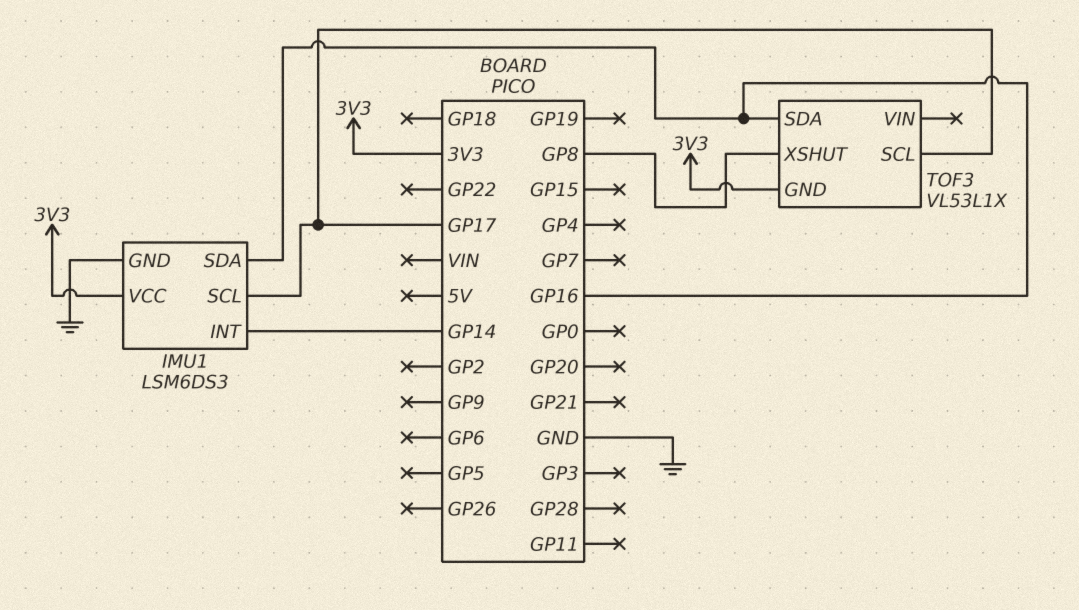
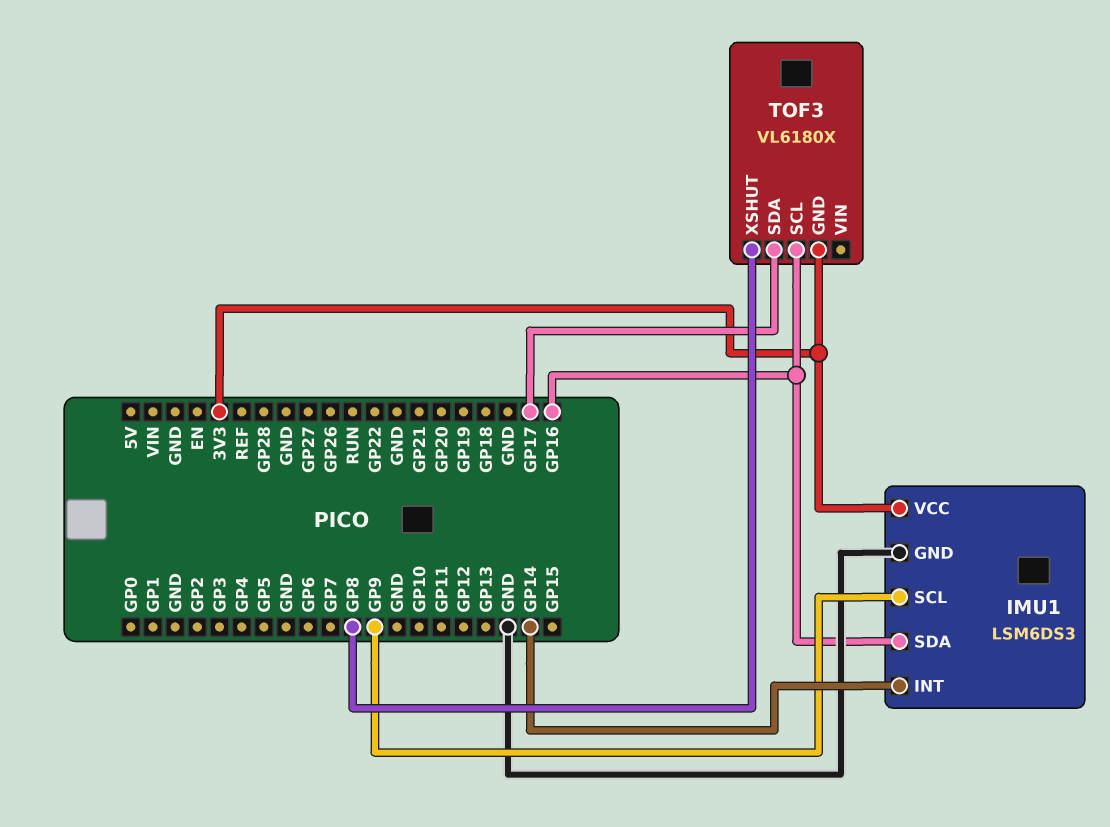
IMU1 pin SCL: GP17 -> GP9
TOF3: VL53L1X -> VL6180X
TOF3 pin SCL: GP17 -> GP16
TOF3 pin SDA: GP16 -> GP17

